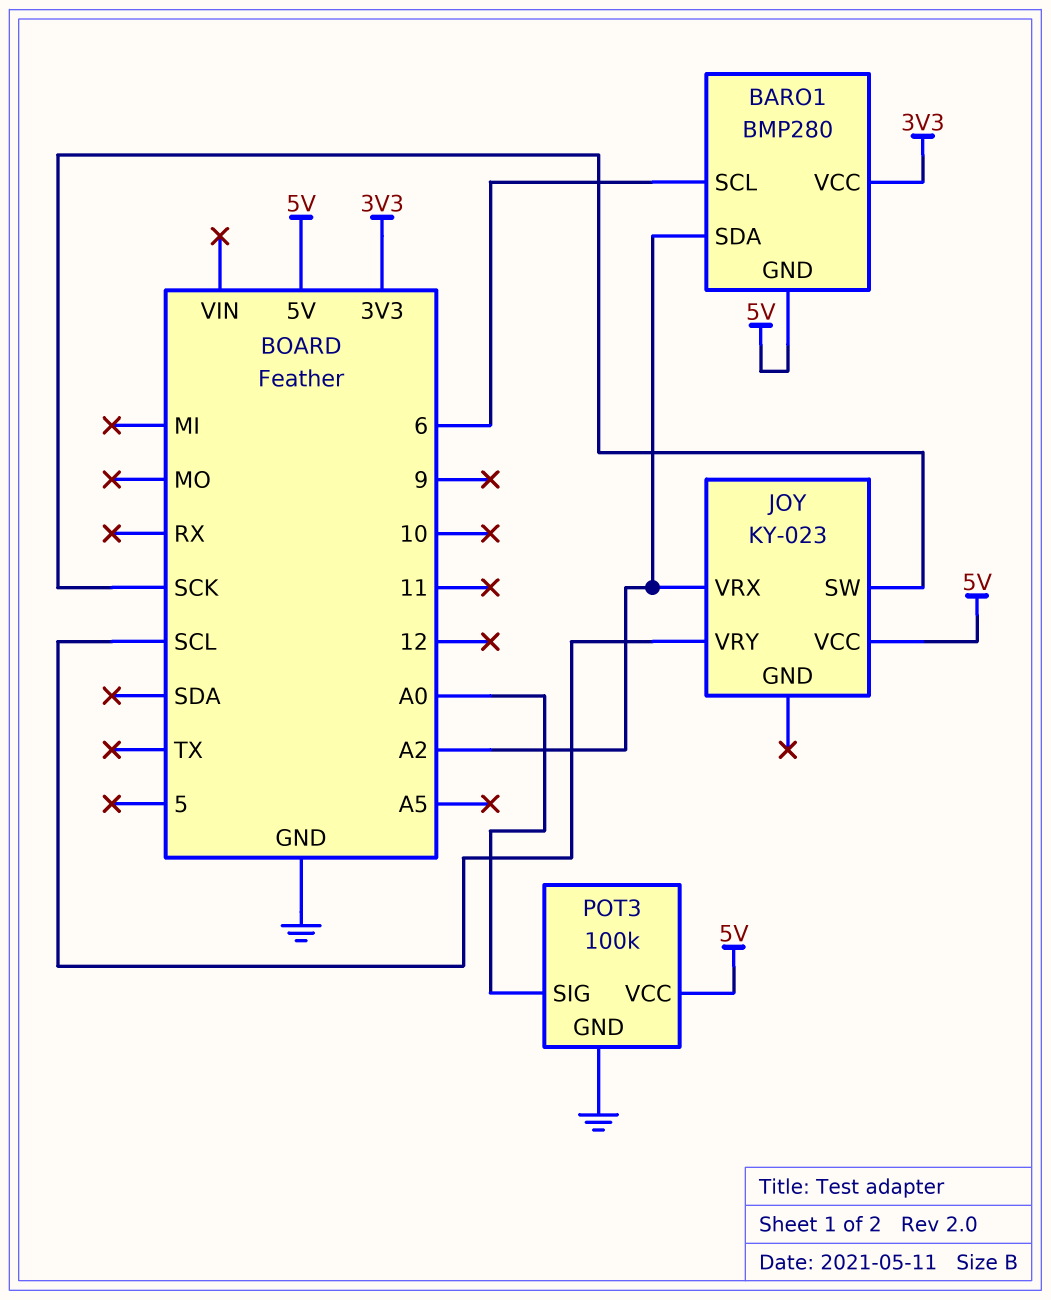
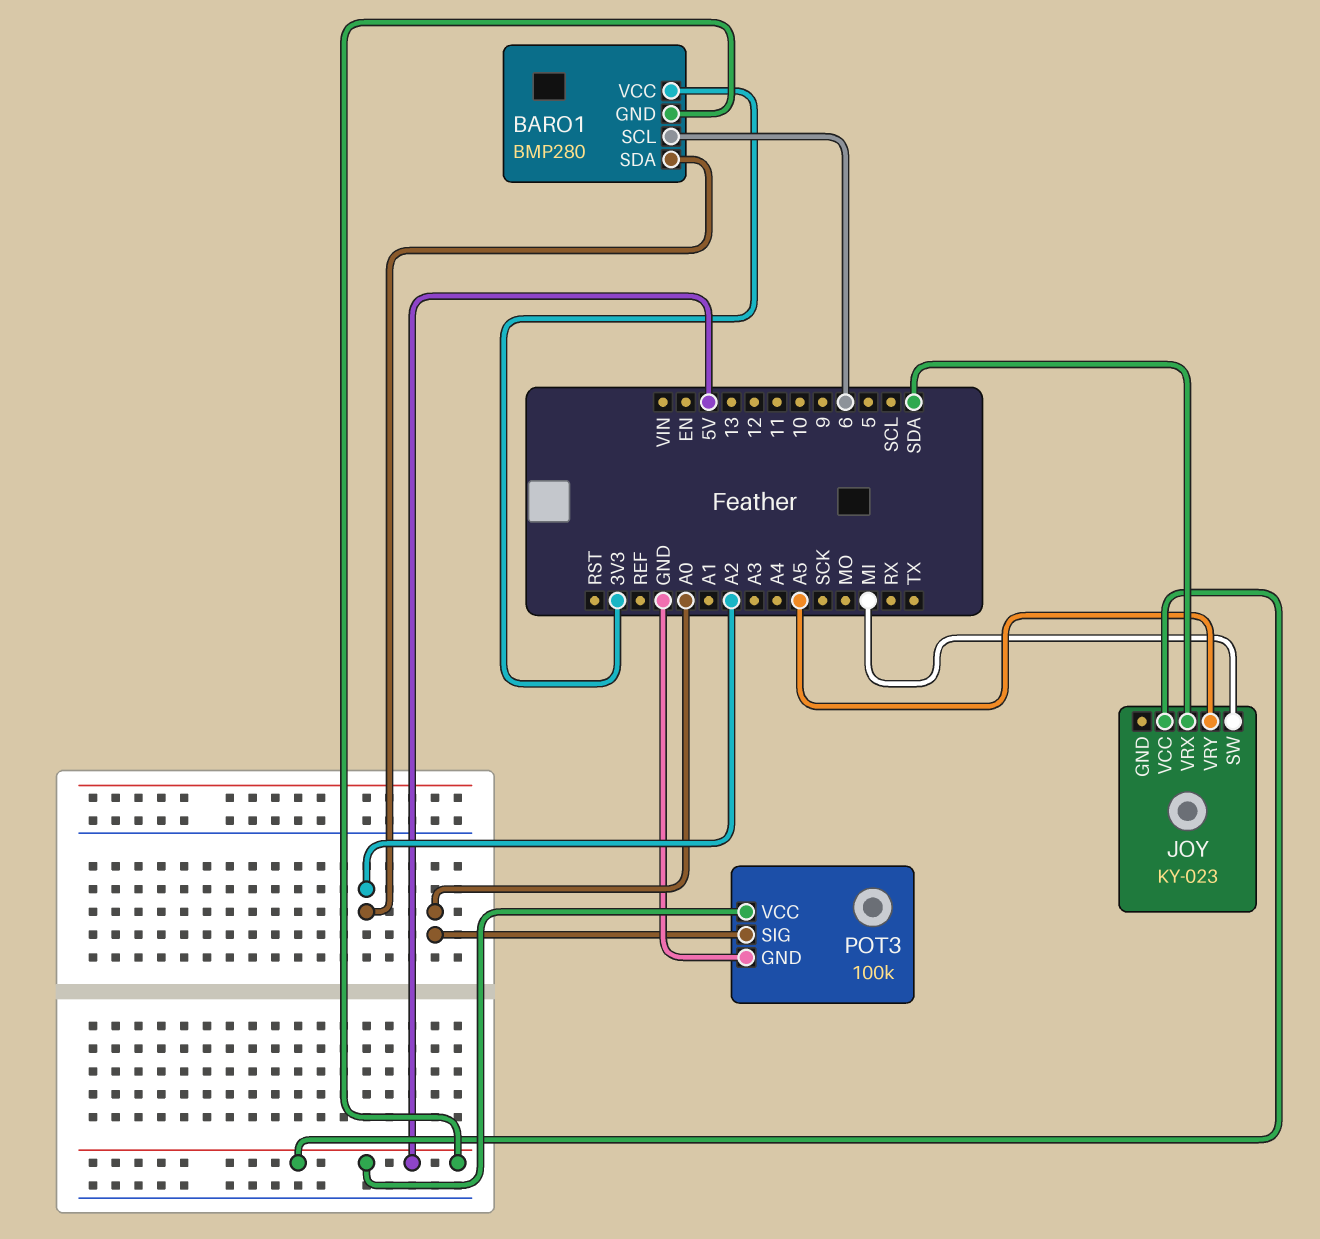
JOY pin SW: SCK -> MI
JOY pin VRX: A2 -> SDA
JOY pin VRY: SCL -> A5

